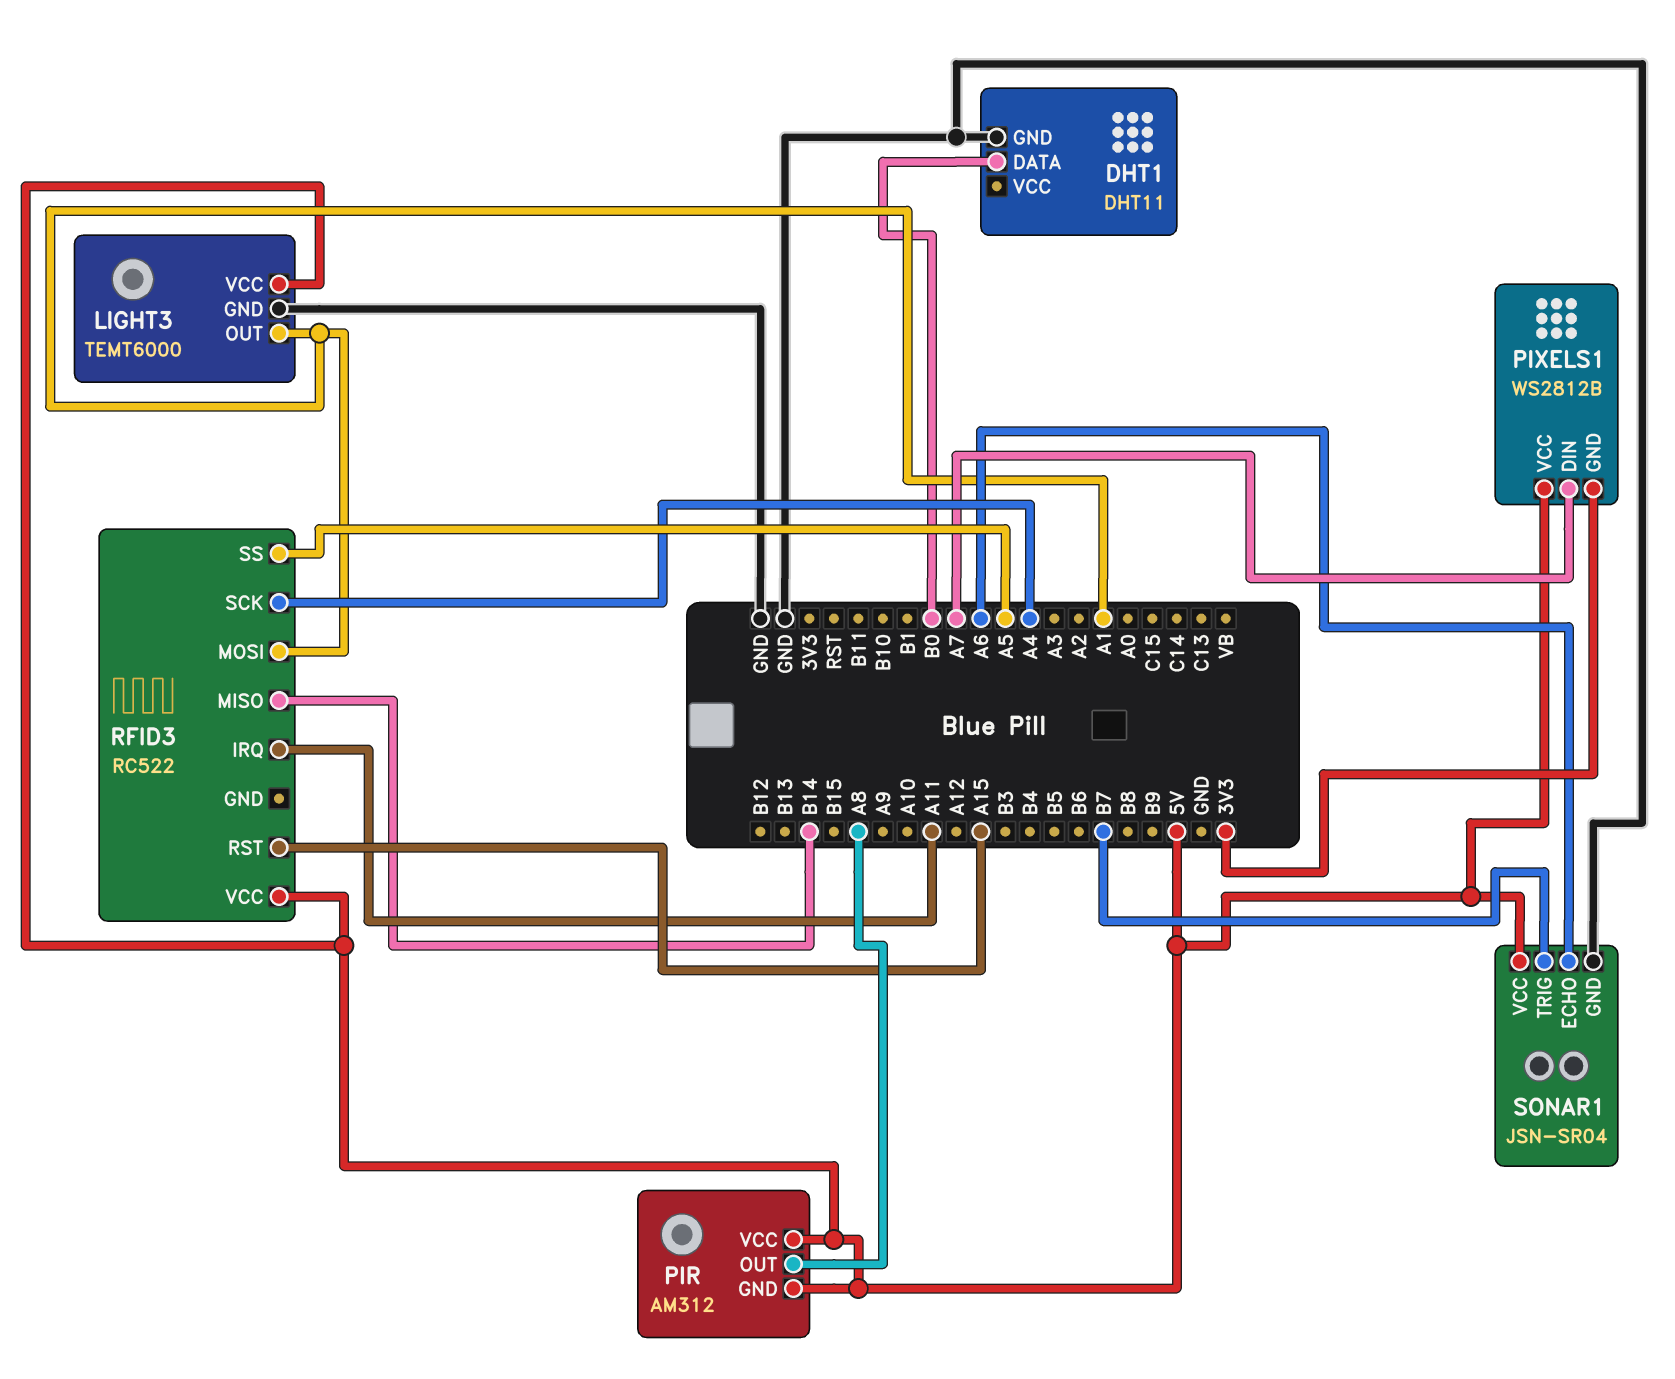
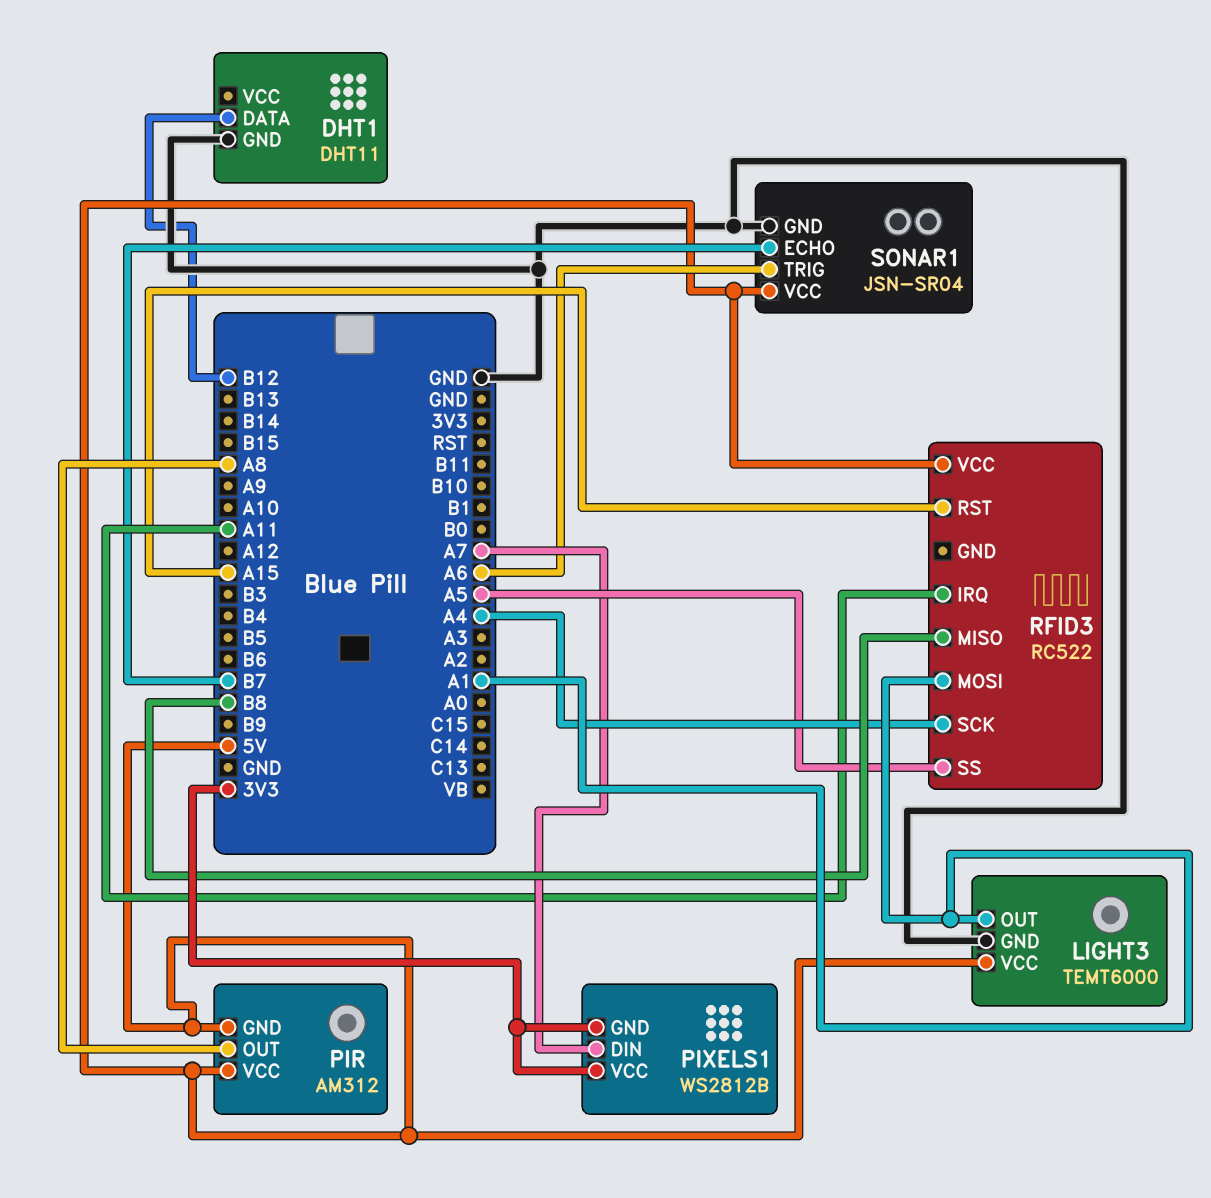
DHT1 pin DATA: B0 -> B12
PIXELS1 pin VCC: 5V -> 3V3
RFID3 pin MISO: B14 -> B8
SONAR1 pin ECHO: A6 -> B7
SONAR1 pin TRIG: B7 -> A6

